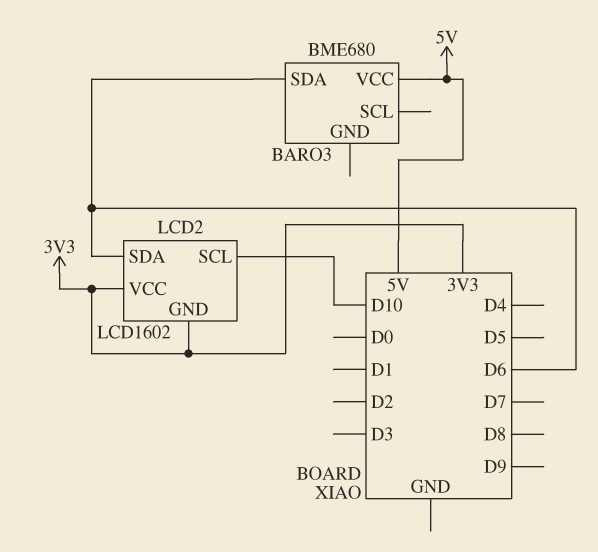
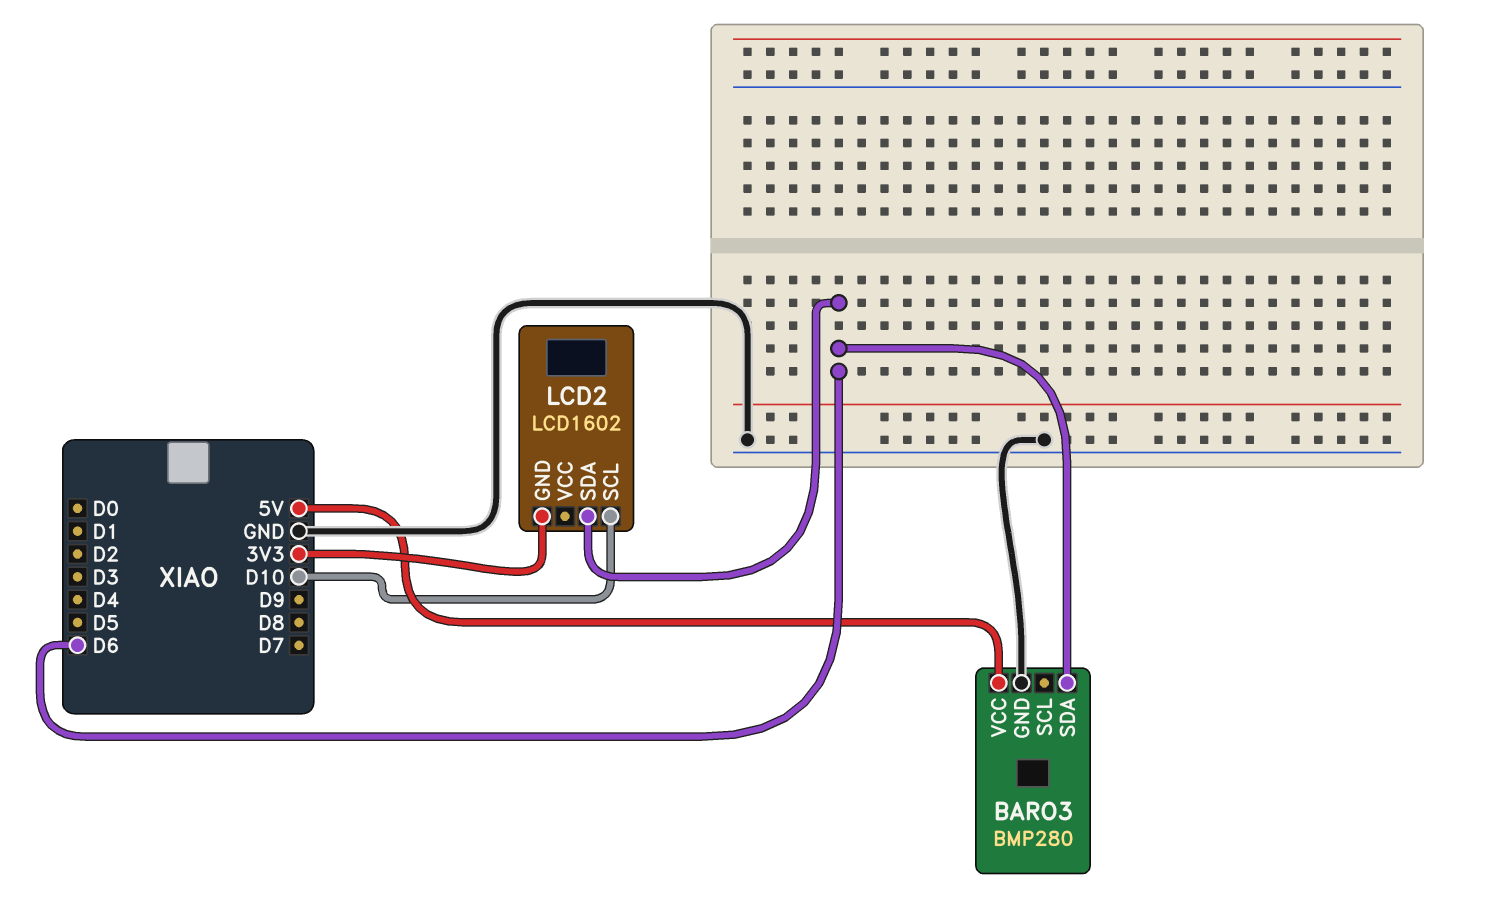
BARO3: BME680 -> BMP280
BARO3 pin GND: none -> GND
LCD2 pin VCC: 3V3 -> none

